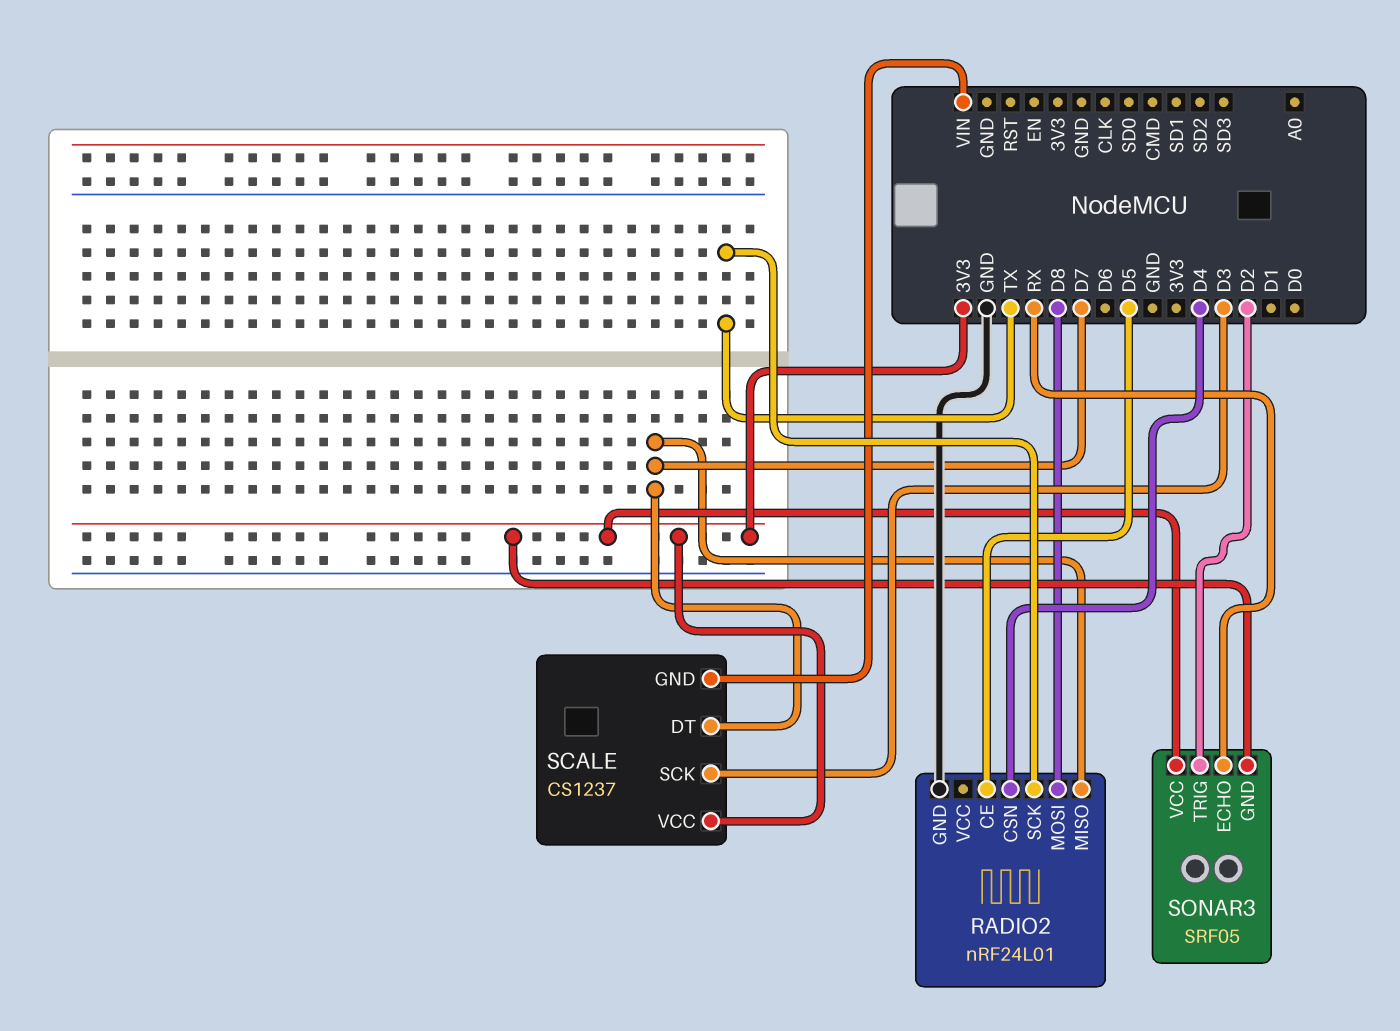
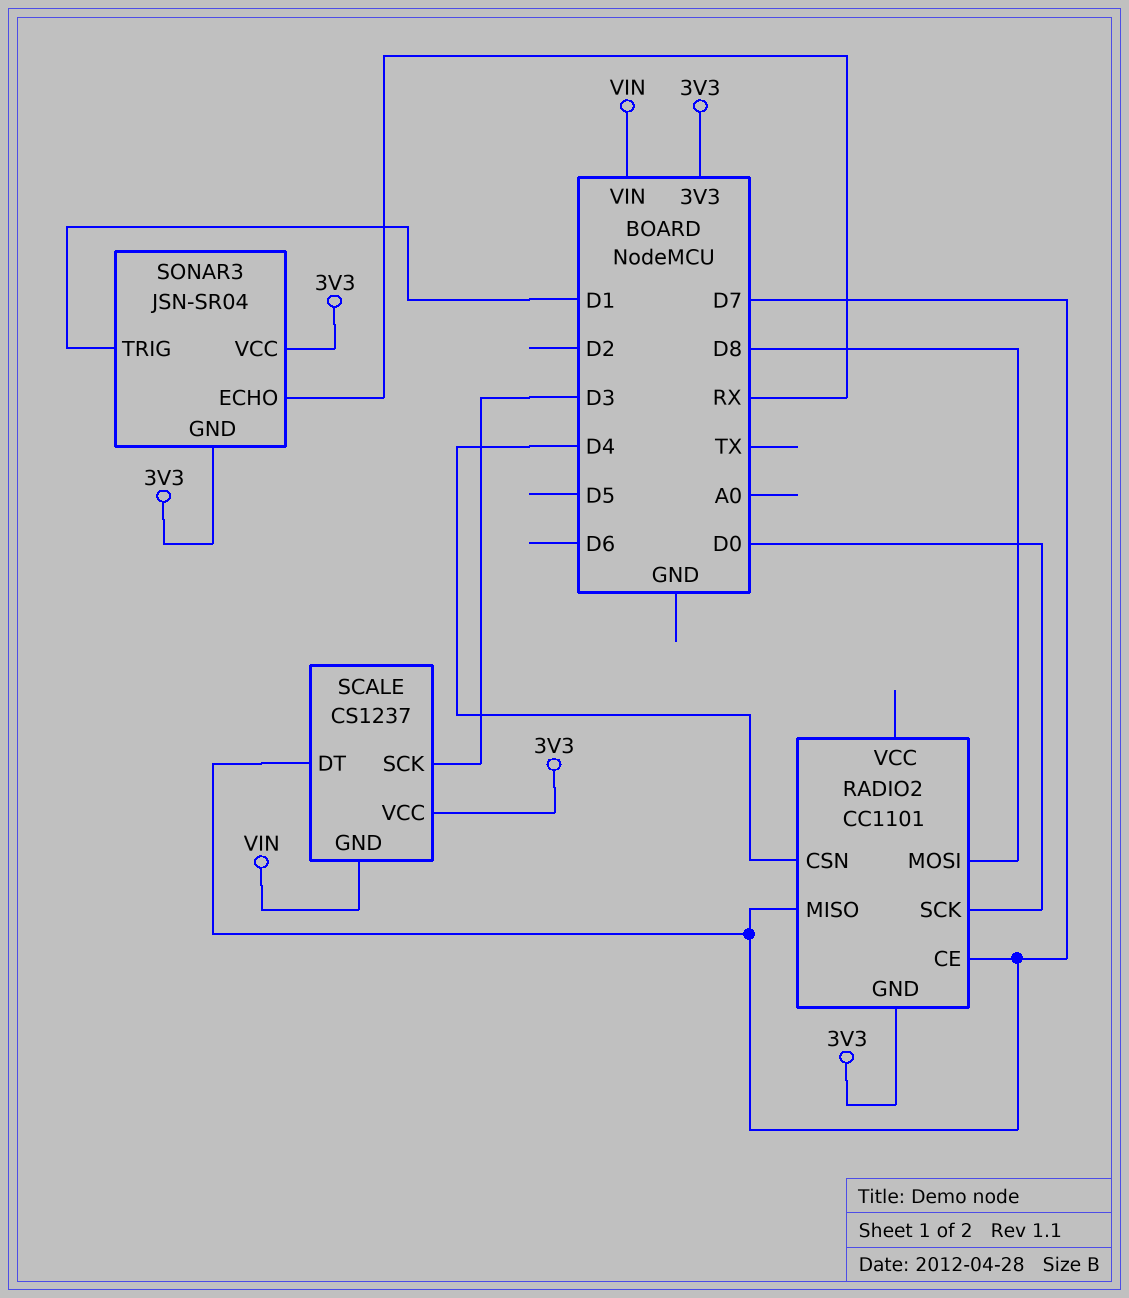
RADIO2: nRF24L01 -> CC1101
RADIO2 pin CE: D5 -> D7
RADIO2 pin GND: GND -> 3V3
RADIO2 pin SCK: TX -> D0
SONAR3: SRF05 -> JSN-SR04
SONAR3 pin TRIG: D2 -> D1

